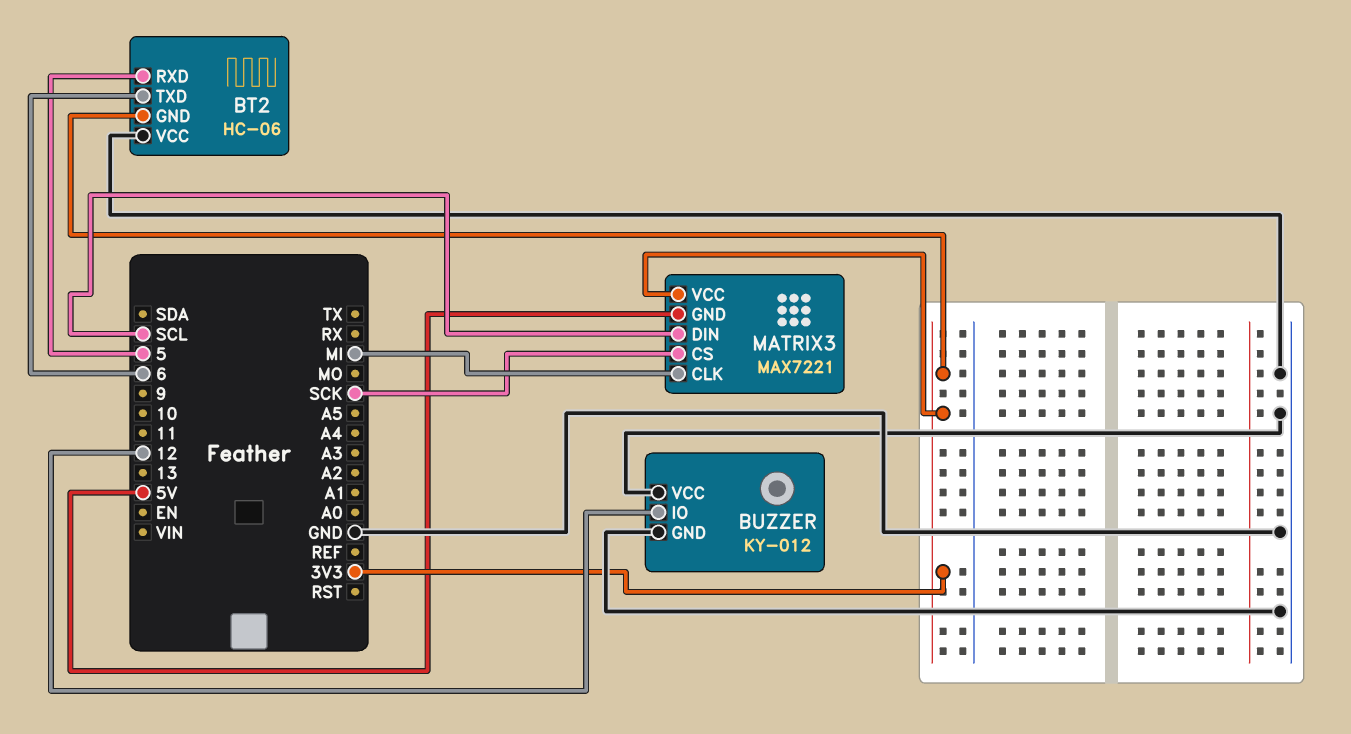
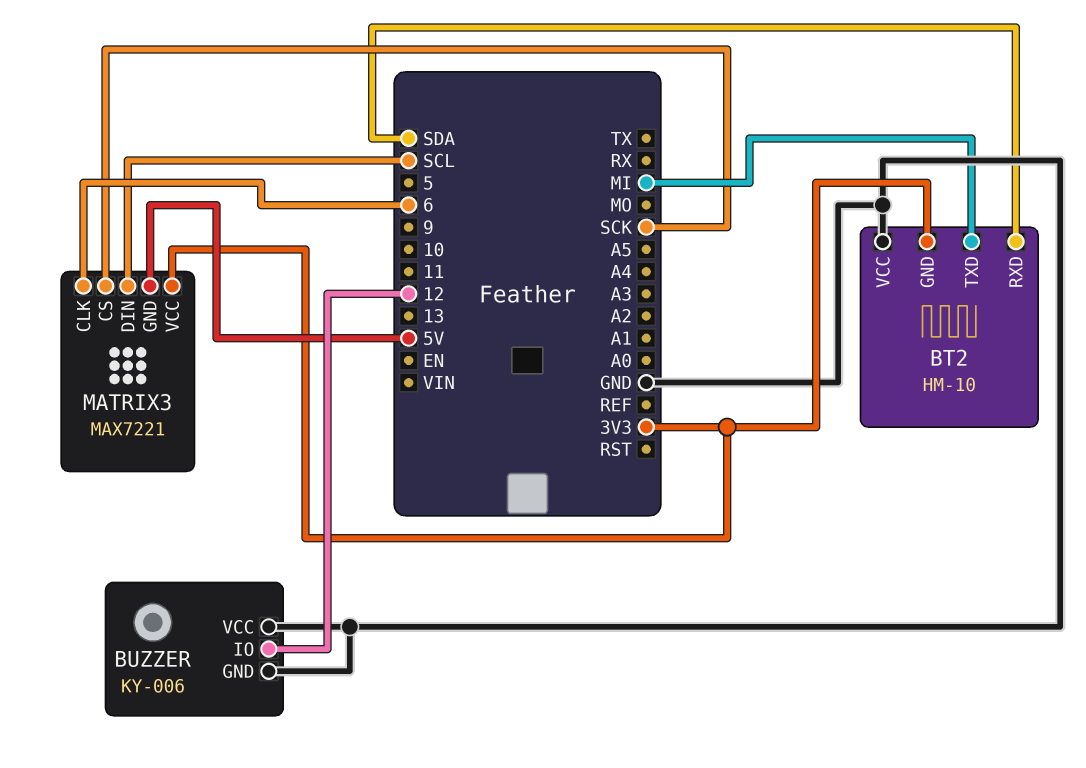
BT2: HC-06 -> HM-10
BT2 pin RXD: 5 -> SDA
BT2 pin TXD: 6 -> MI
BUZZER: KY-012 -> KY-006
MATRIX3 pin CLK: MI -> 6

